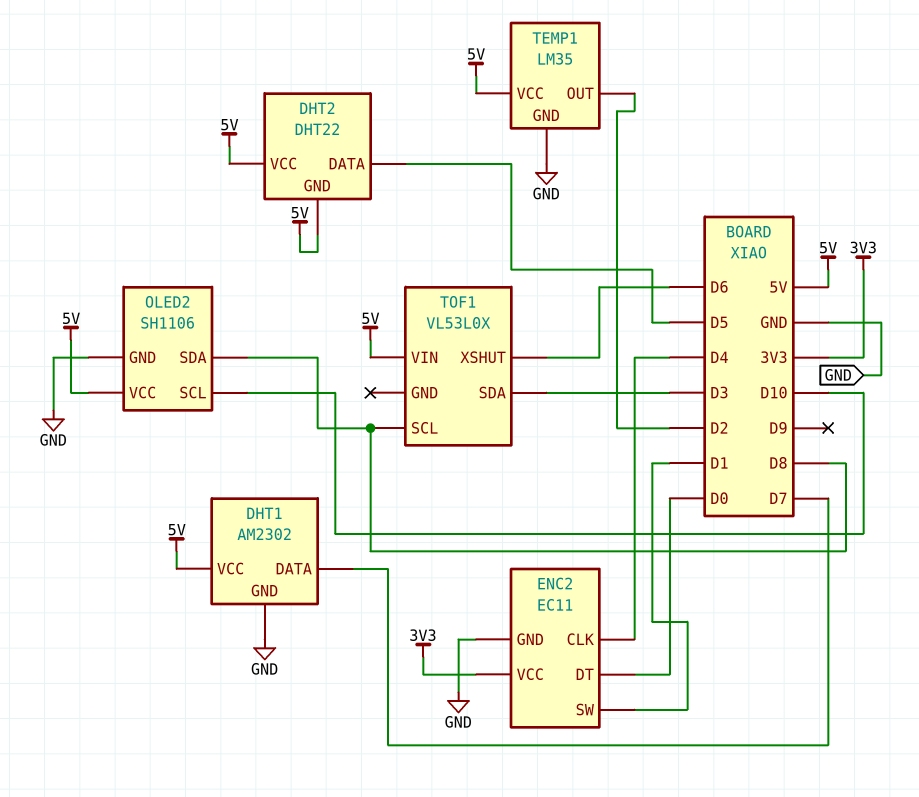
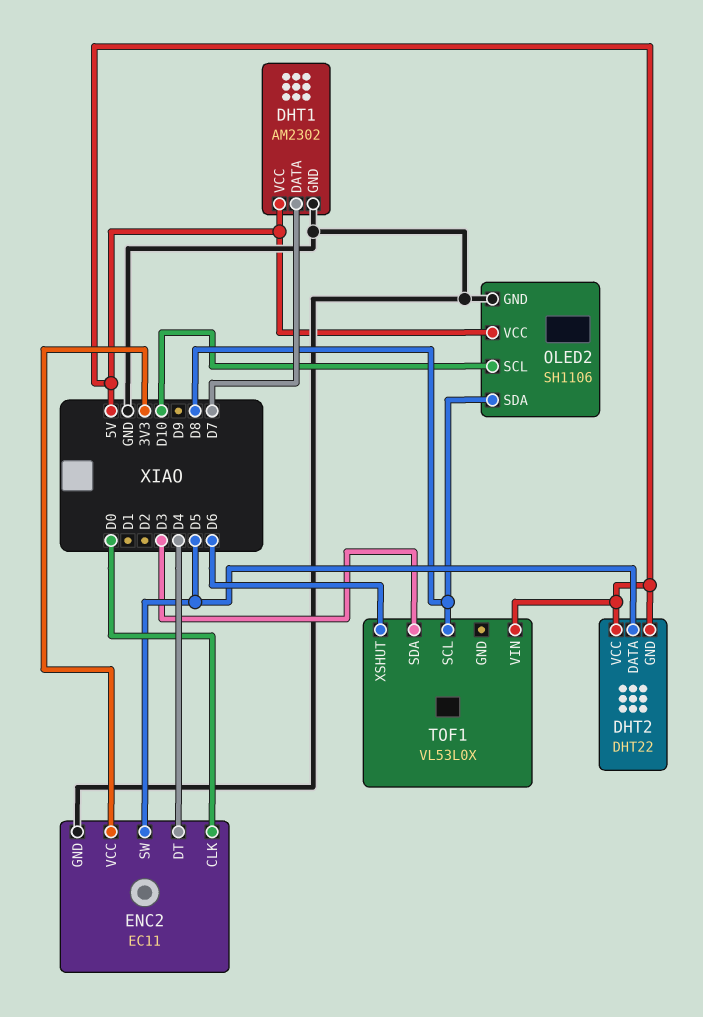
ENC2 pin CLK: D4 -> D0
ENC2 pin DT: D0 -> D4
ENC2 pin SW: D1 -> D5
TEMP1: LM35 -> none
TEMP1 pin GND: GND -> none
TEMP1 pin OUT: D2 -> none
TEMP1 pin VCC: 5V -> none

